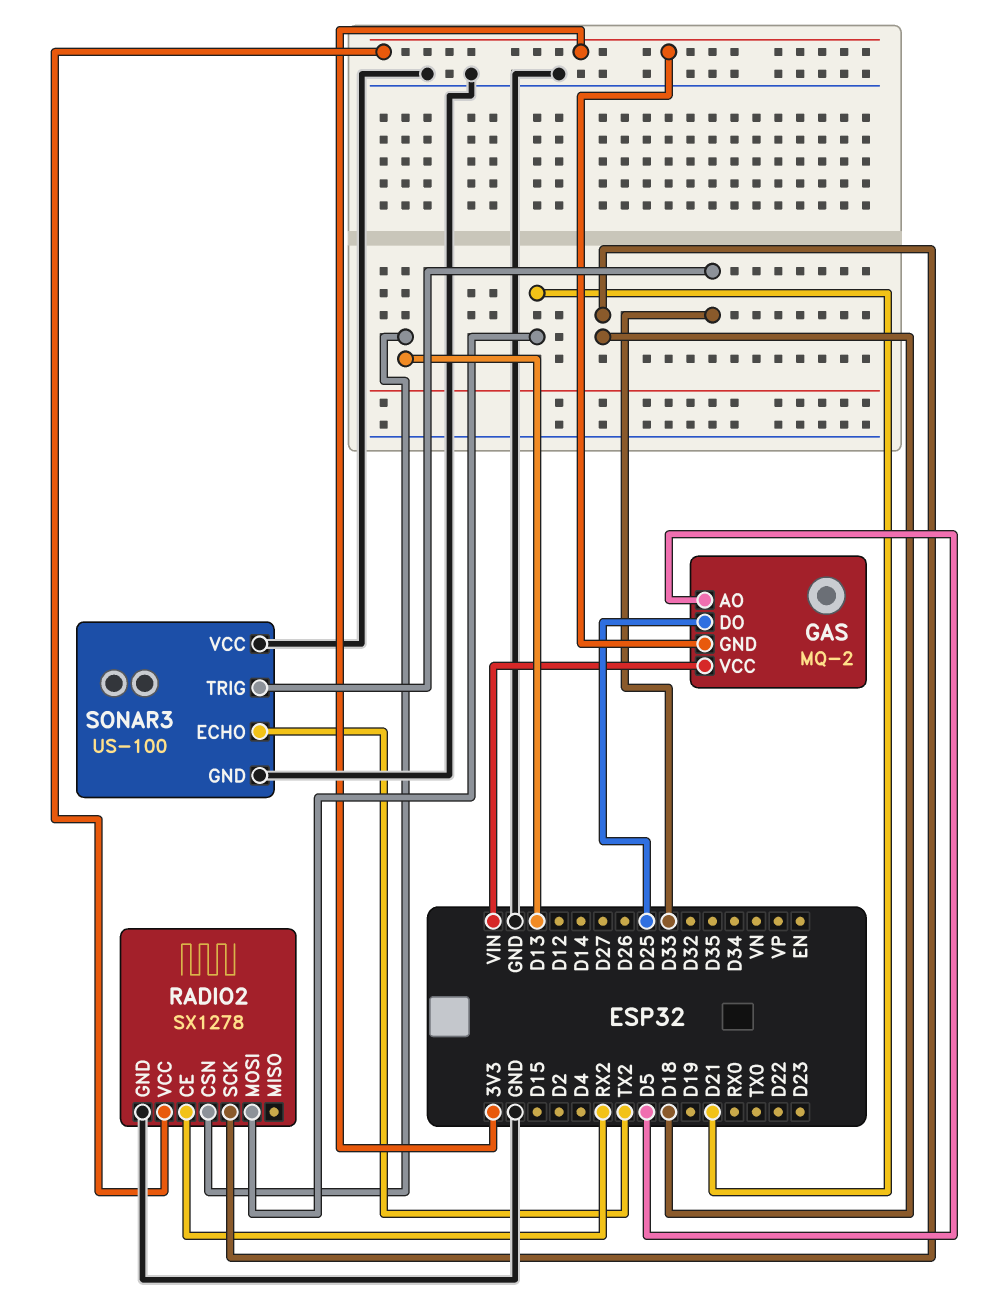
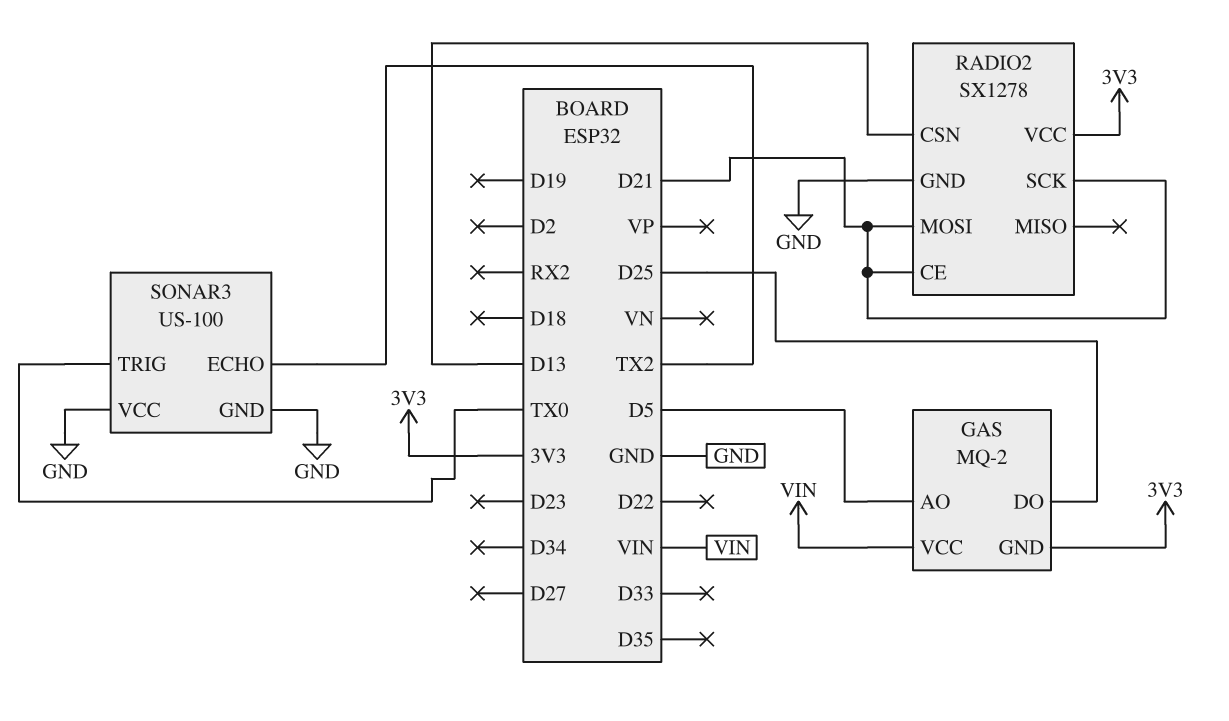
RADIO2 pin CE: RX2 -> D21
RADIO2 pin SCK: D18 -> D21
SONAR3 pin TRIG: D33 -> TX0

